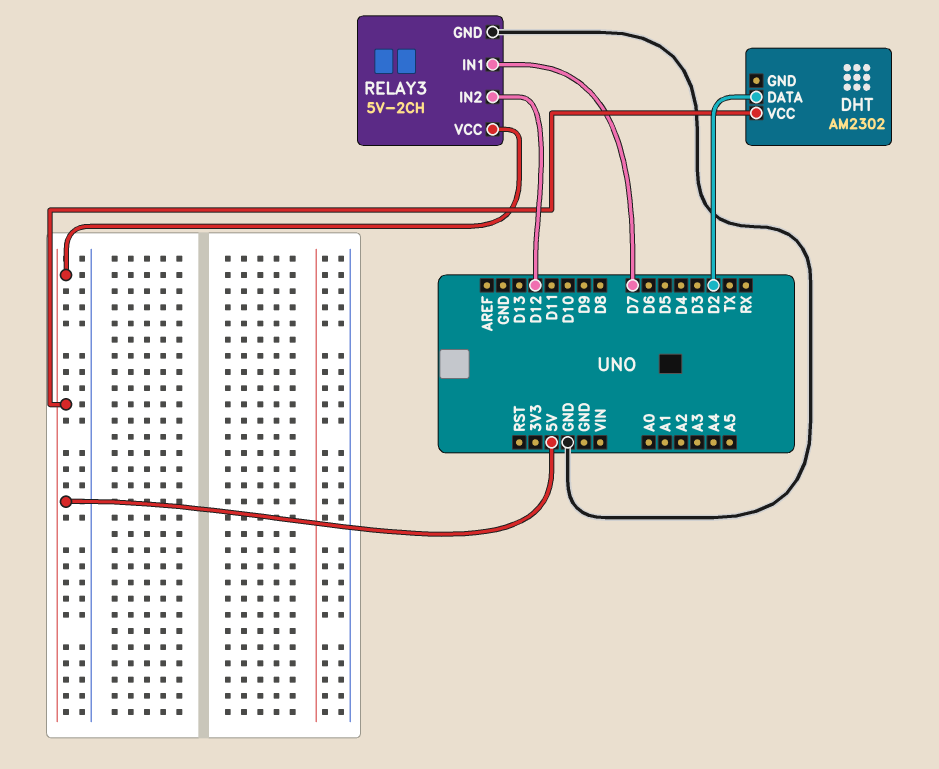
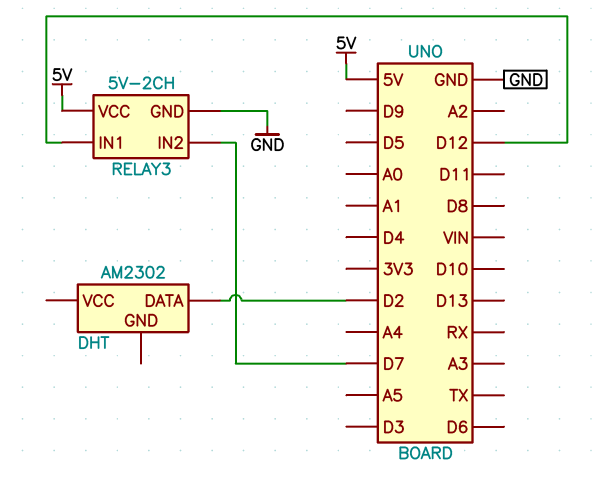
DHT pin VCC: 5V -> none
RELAY3 pin IN1: D7 -> D12
RELAY3 pin IN2: D12 -> D7

